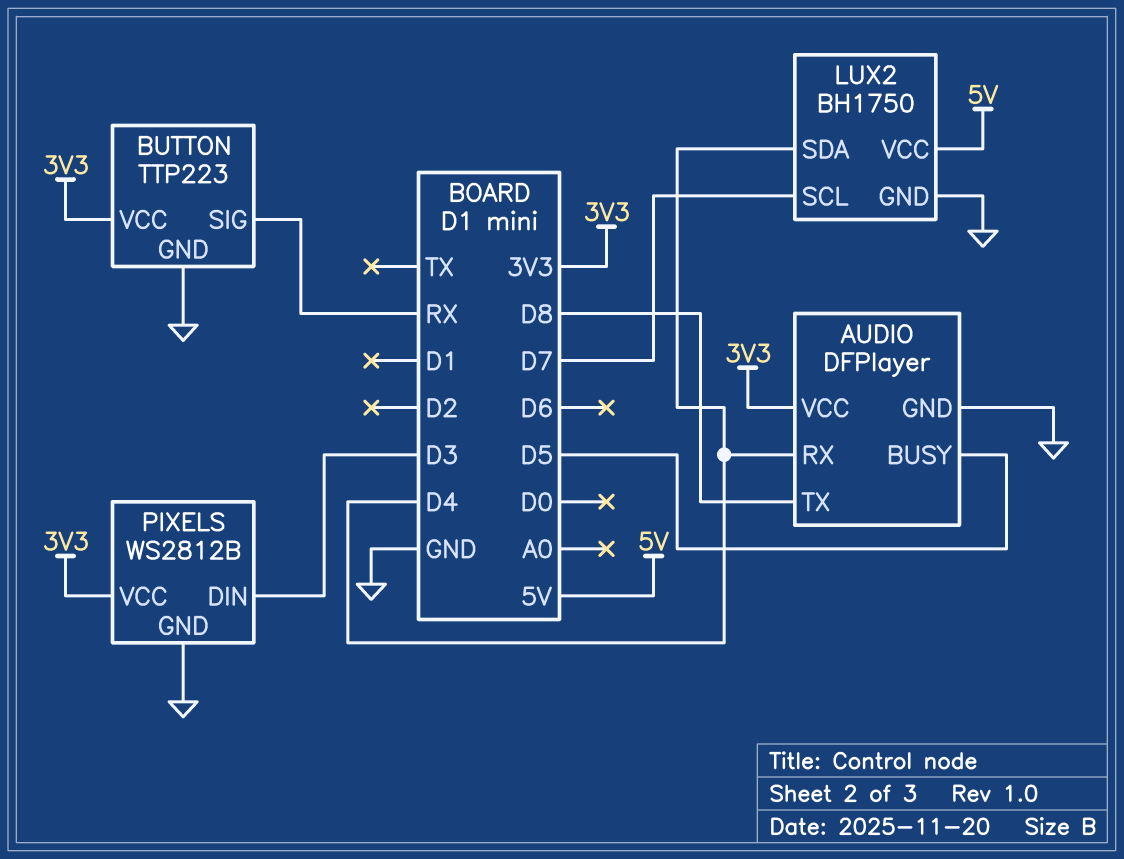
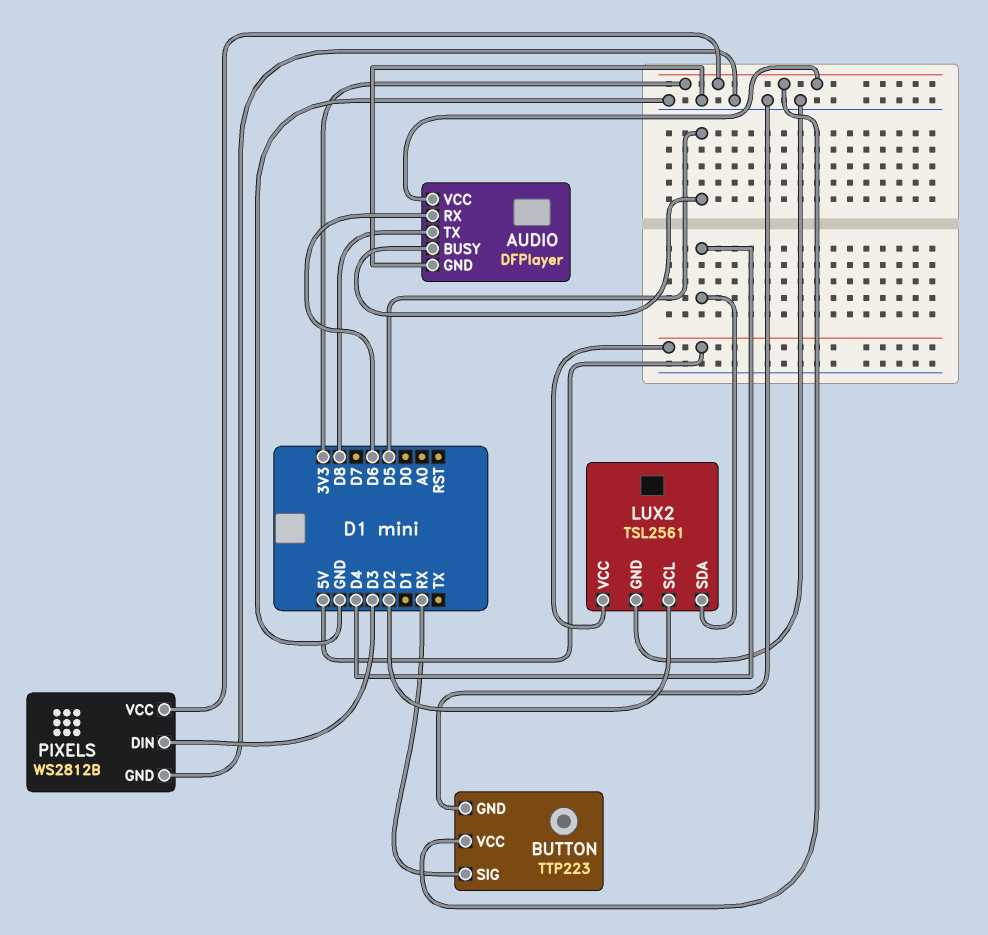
AUDIO pin RX: D4 -> D6
LUX2: BH1750 -> TSL2561
LUX2 pin SCL: D7 -> D2

